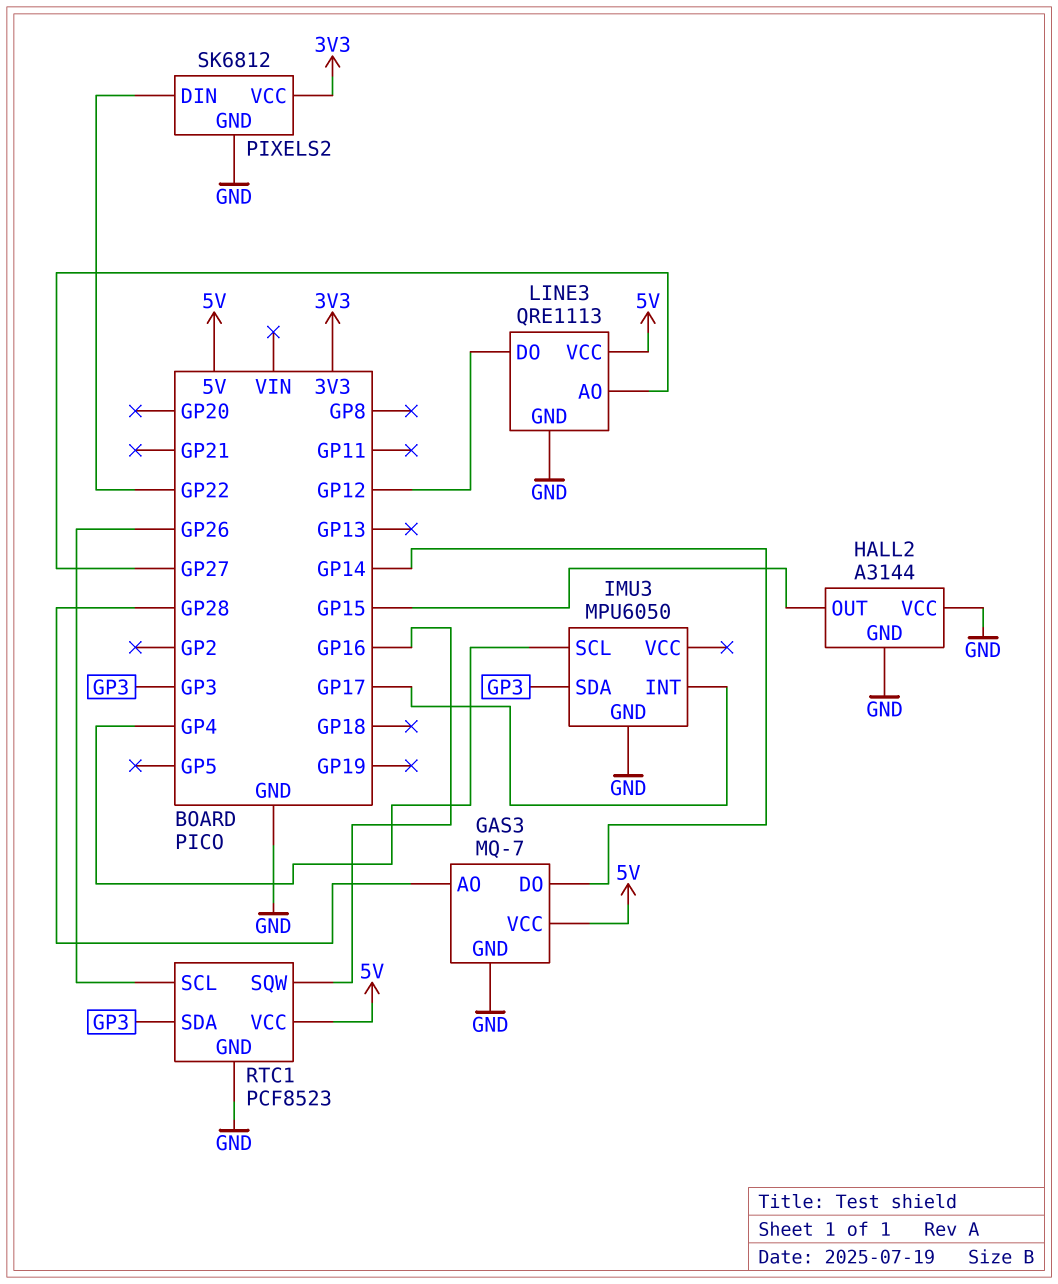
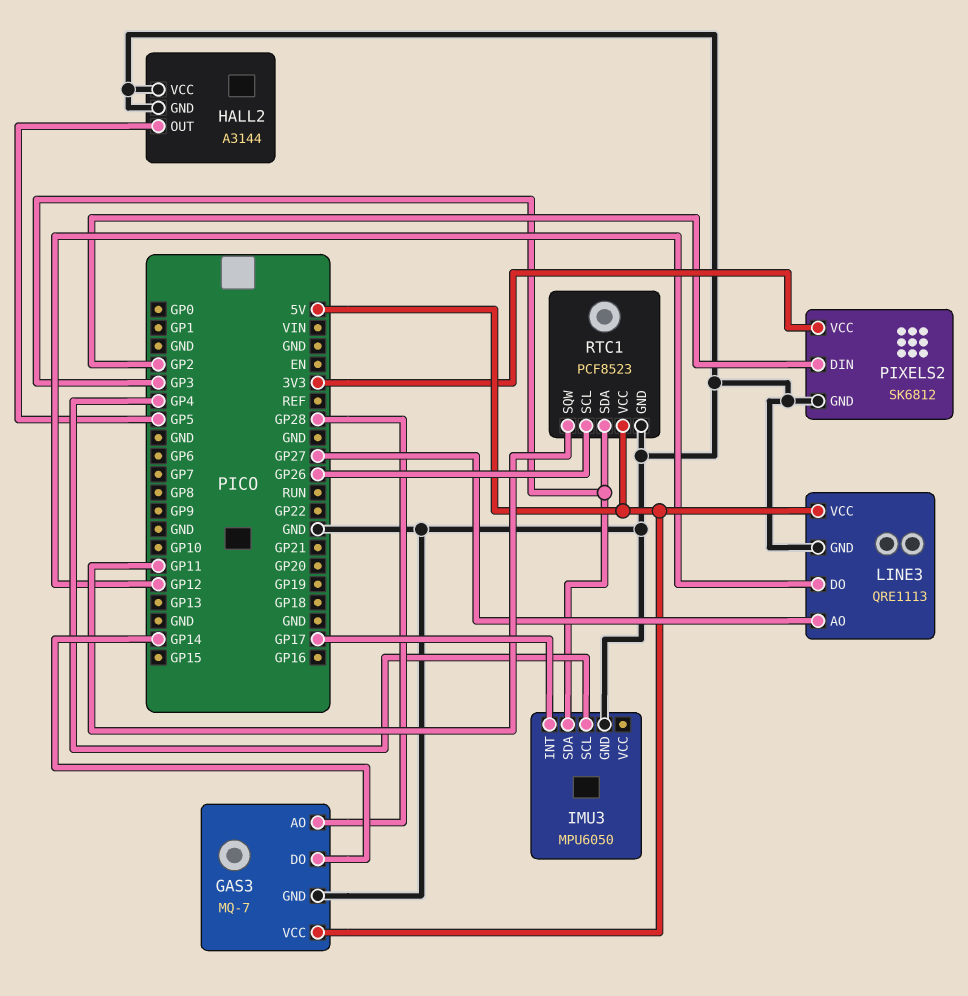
HALL2 pin OUT: GP15 -> GP5
PIXELS2 pin DIN: GP22 -> GP2
RTC1 pin SQW: GP16 -> GP11

